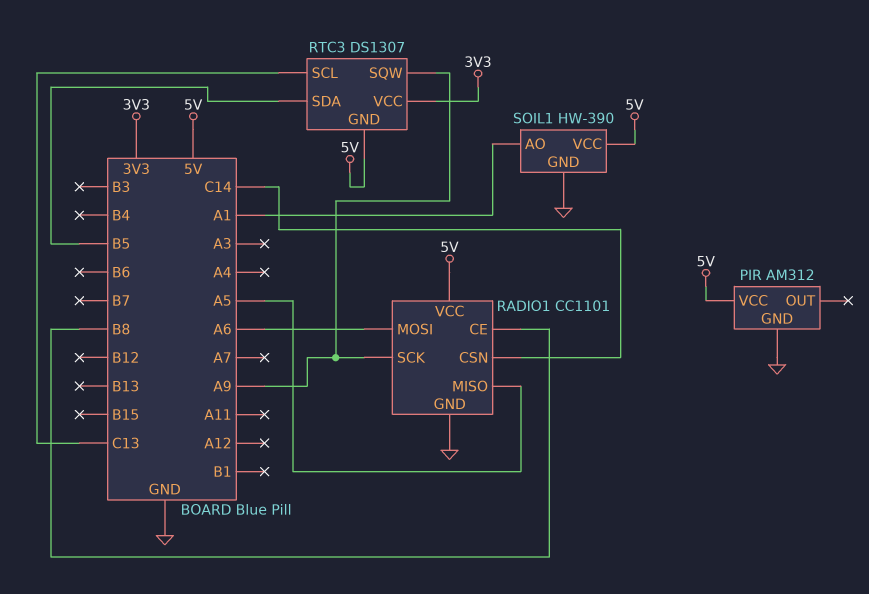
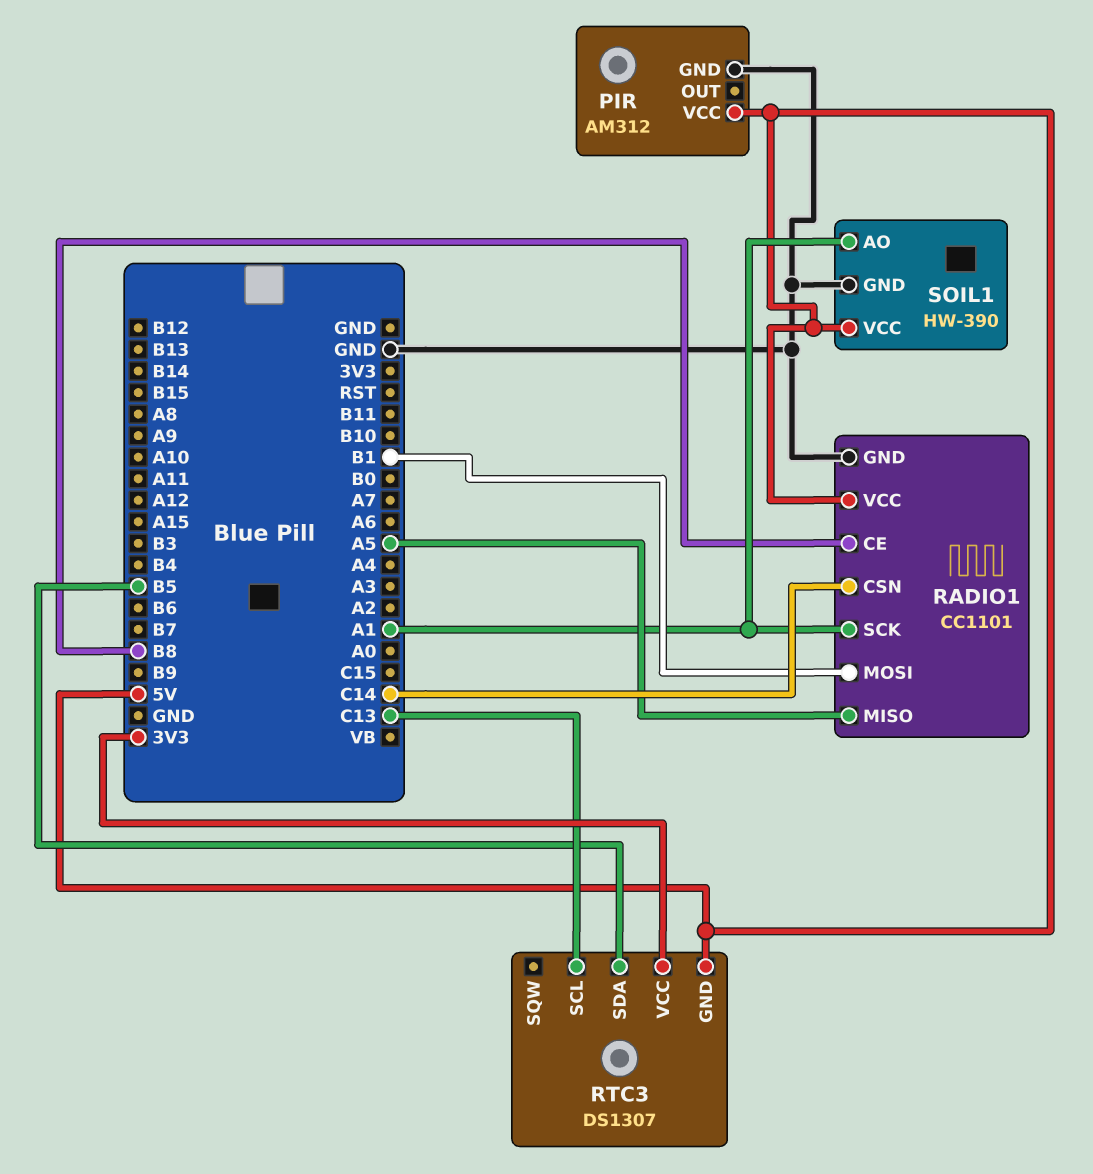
RADIO1 pin MOSI: A6 -> B1
RADIO1 pin SCK: A9 -> A1
RTC3 pin SQW: A9 -> none

